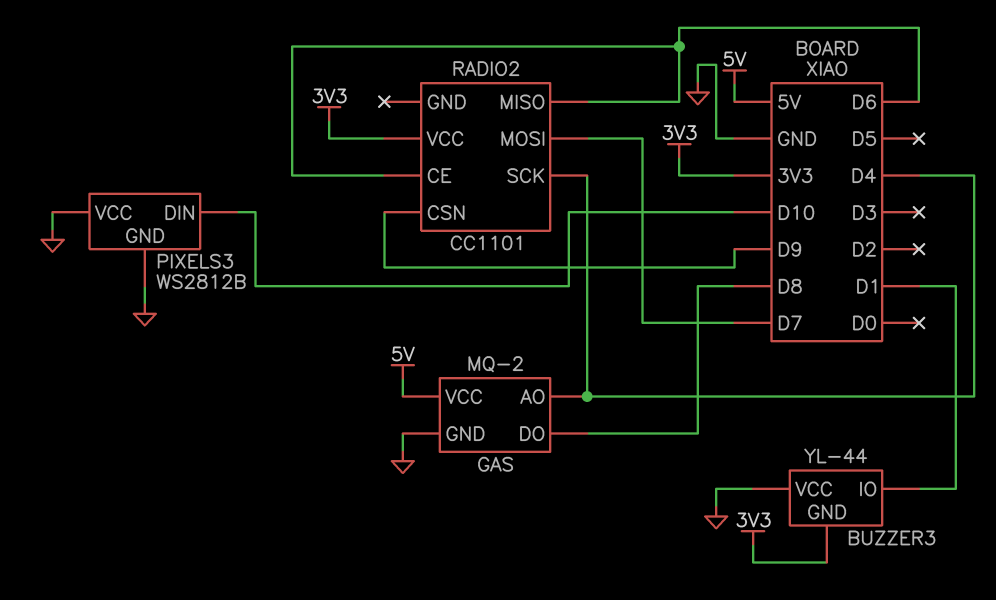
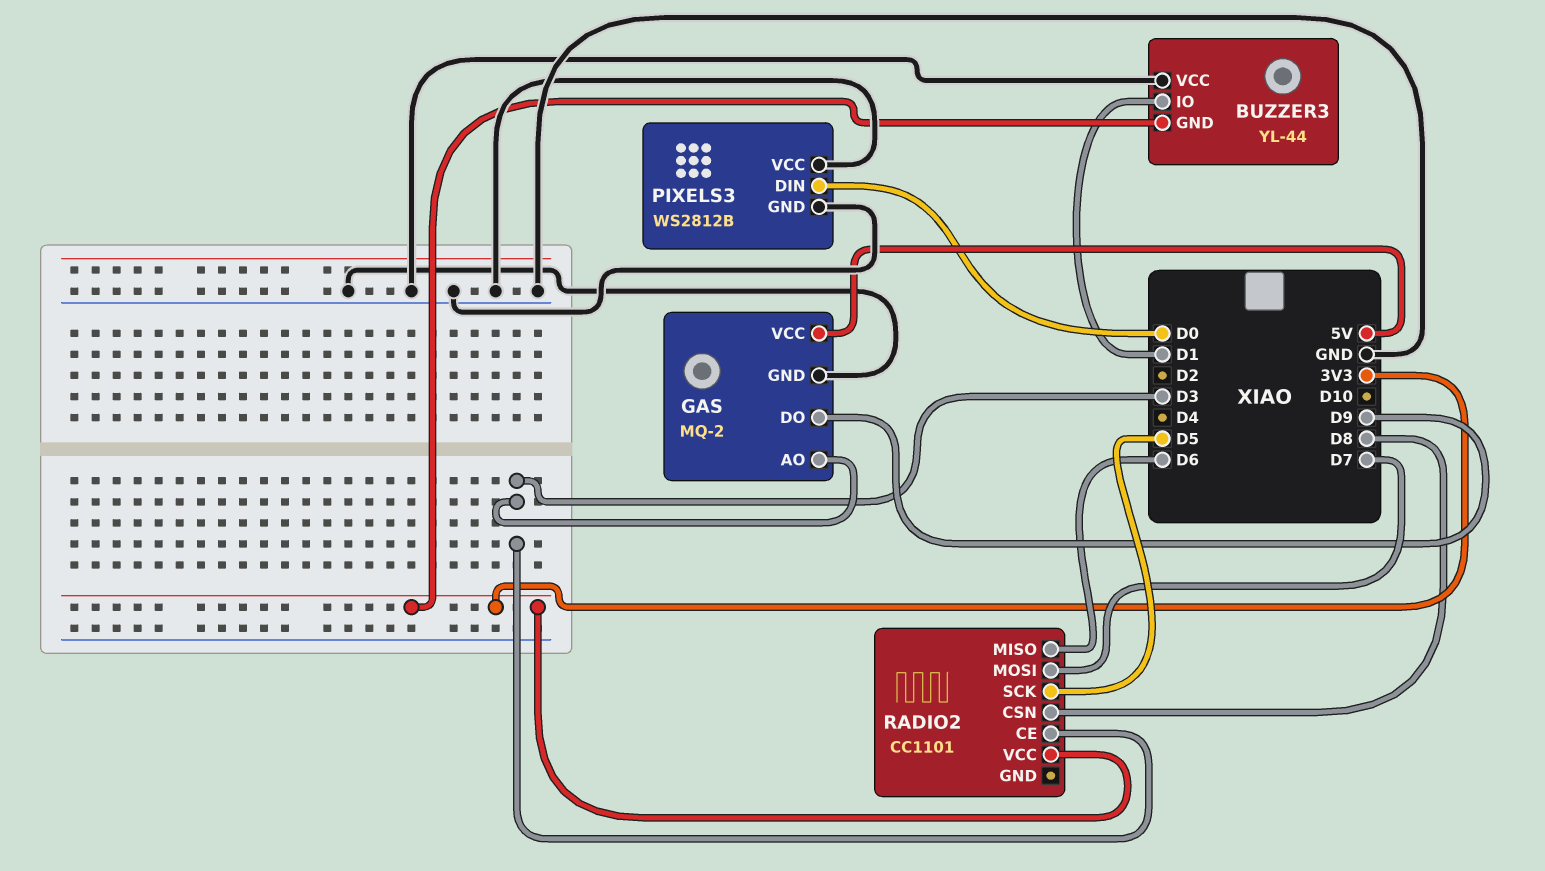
GAS pin AO: D4 -> D3
GAS pin DO: D8 -> D9
PIXELS3 pin DIN: D10 -> D0
RADIO2 pin CE: D6 -> D3
RADIO2 pin CSN: D9 -> D8
RADIO2 pin SCK: D4 -> D5

